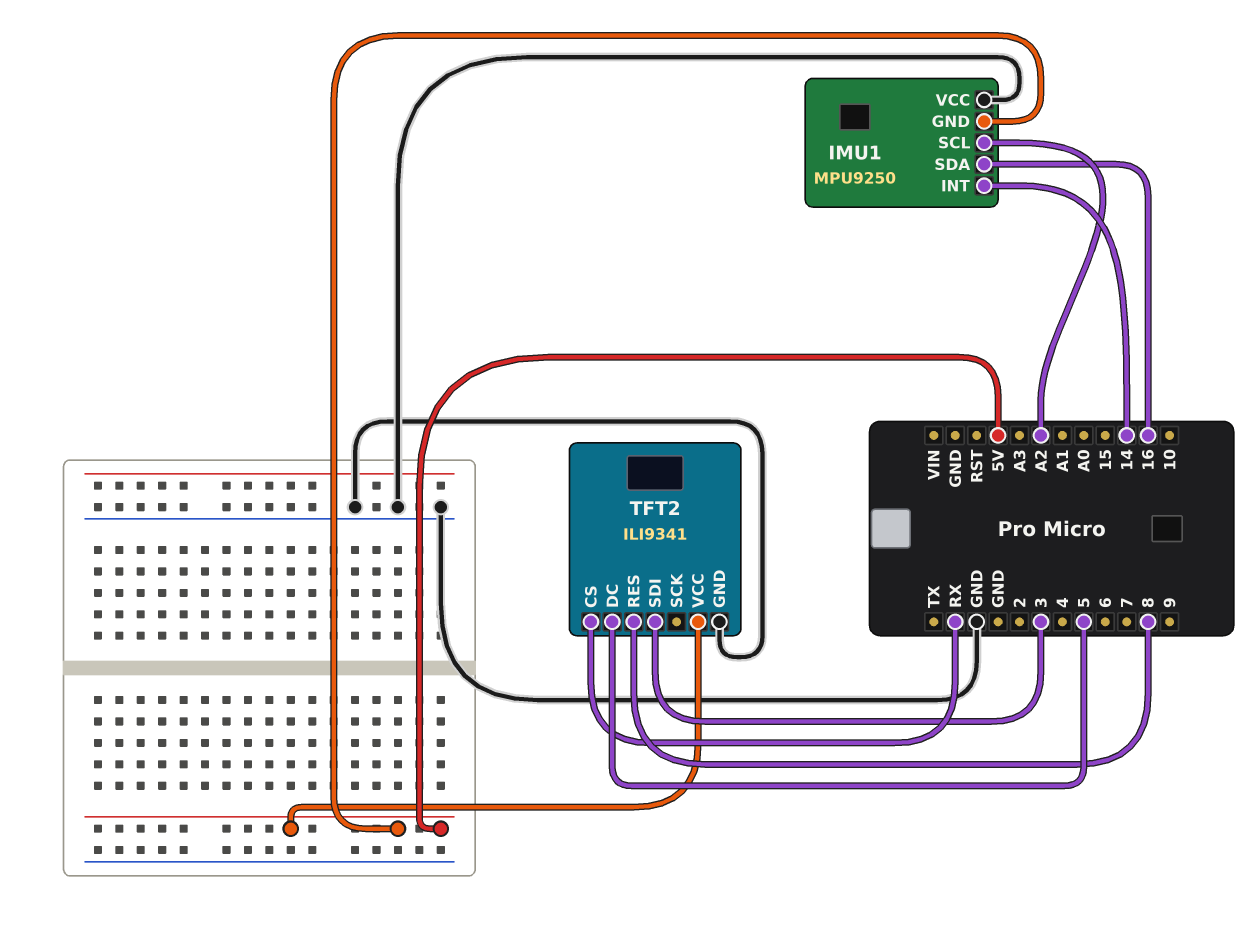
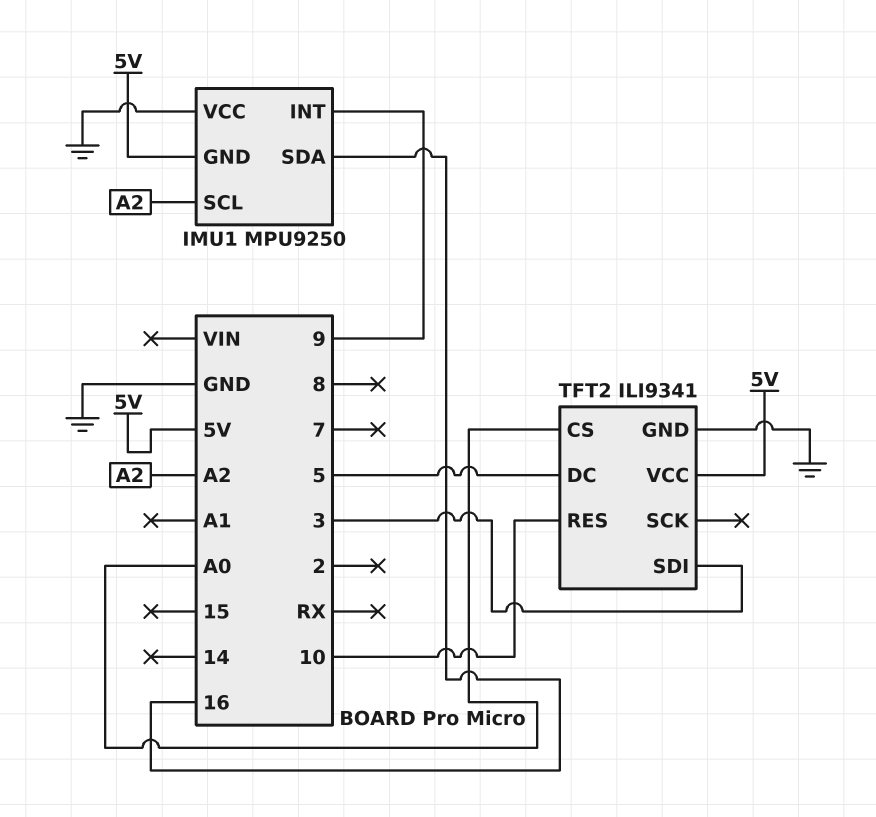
IMU1 pin INT: 14 -> 9
TFT2 pin CS: RX -> A0
TFT2 pin RES: 8 -> 10

